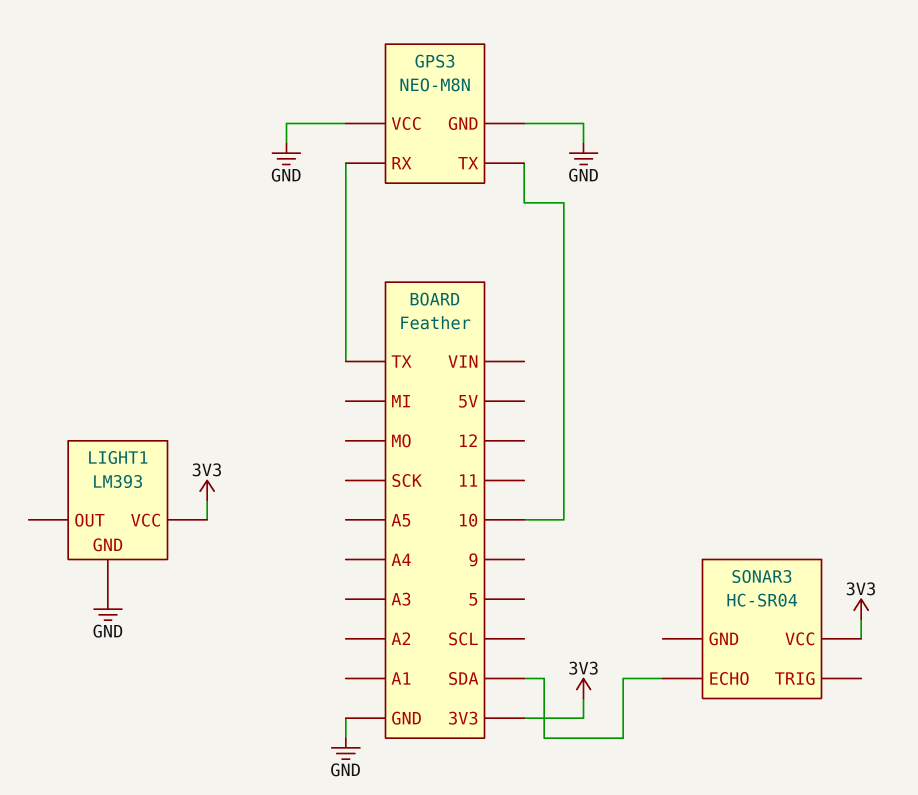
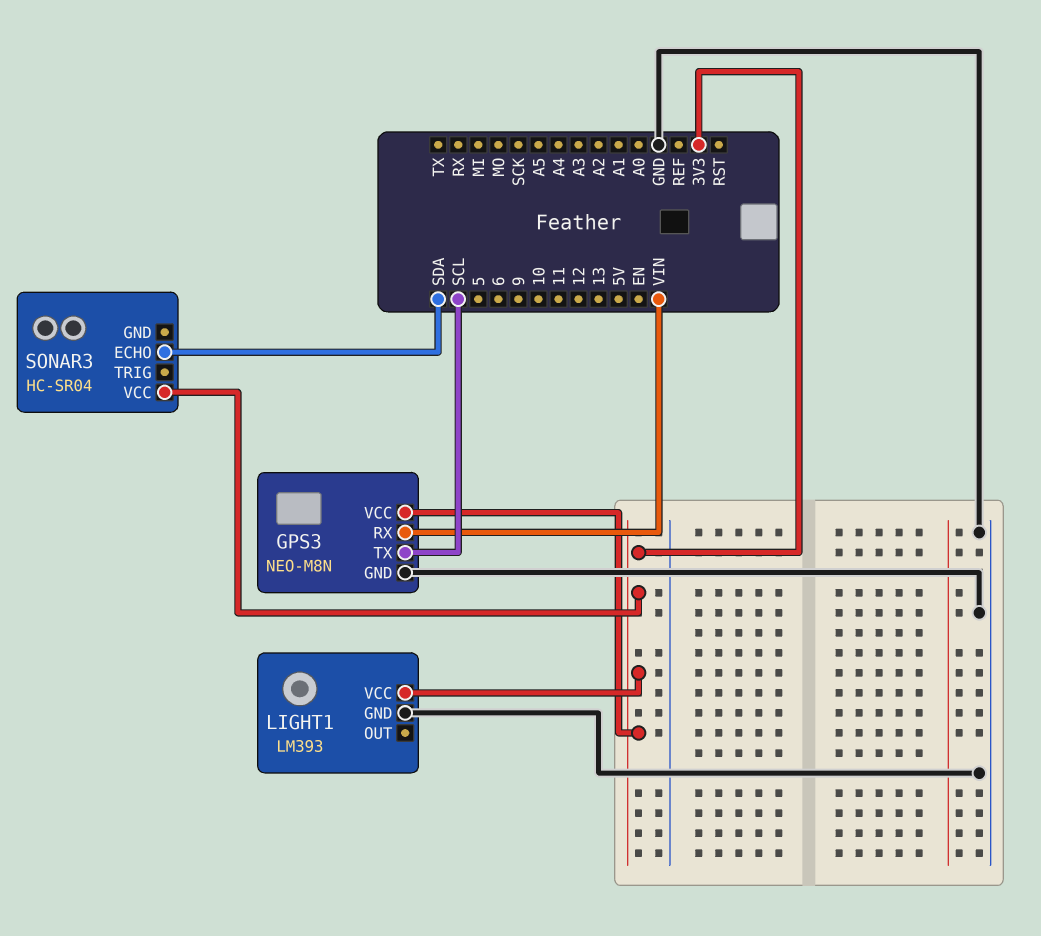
GPS3 pin RX: TX -> VIN
GPS3 pin TX: 10 -> SCL
GPS3 pin VCC: GND -> 3V3

